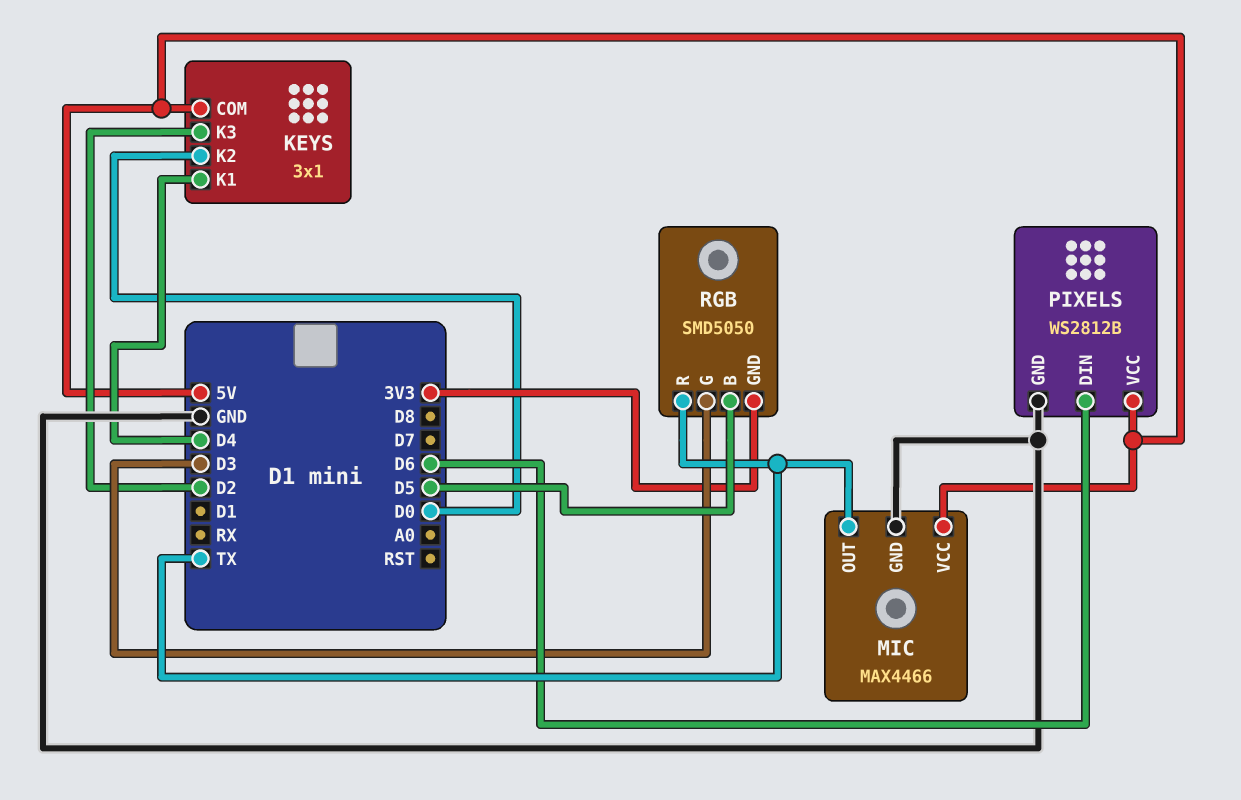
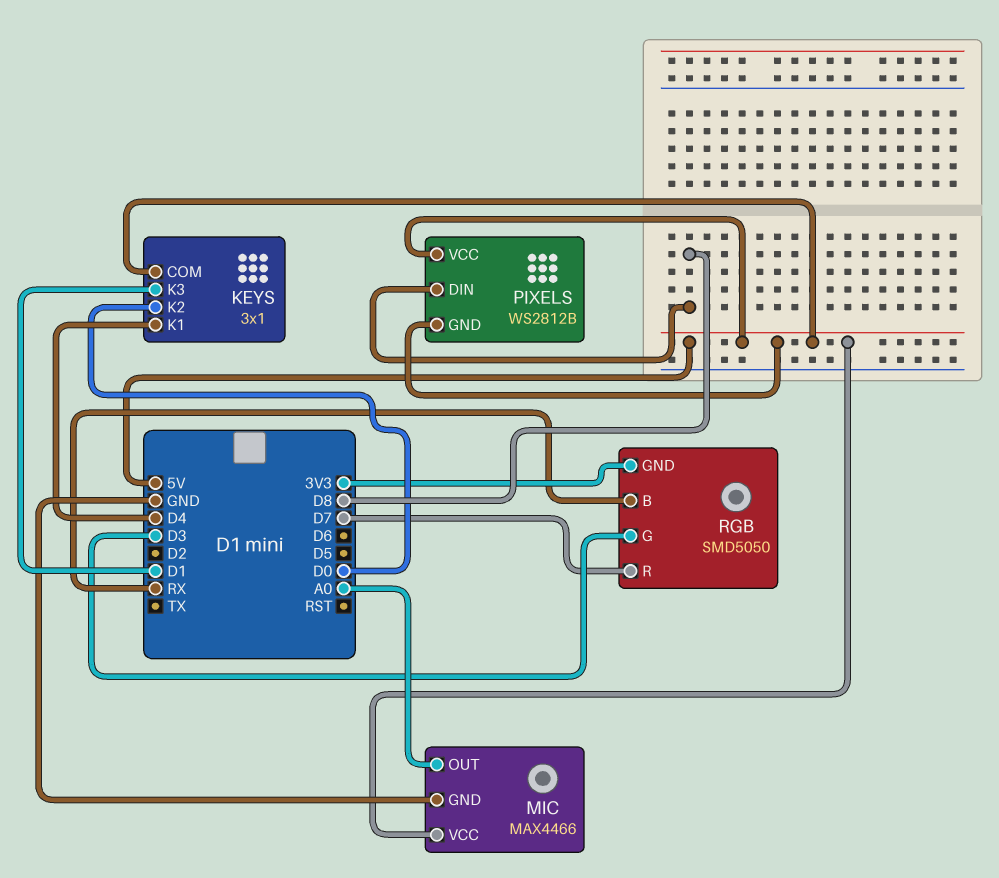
KEYS pin K3: D2 -> D1
MIC pin OUT: TX -> A0
PIXELS pin DIN: D6 -> D8
PIXELS pin GND: GND -> 5V
RGB pin B: D5 -> RX
RGB pin R: TX -> D7

